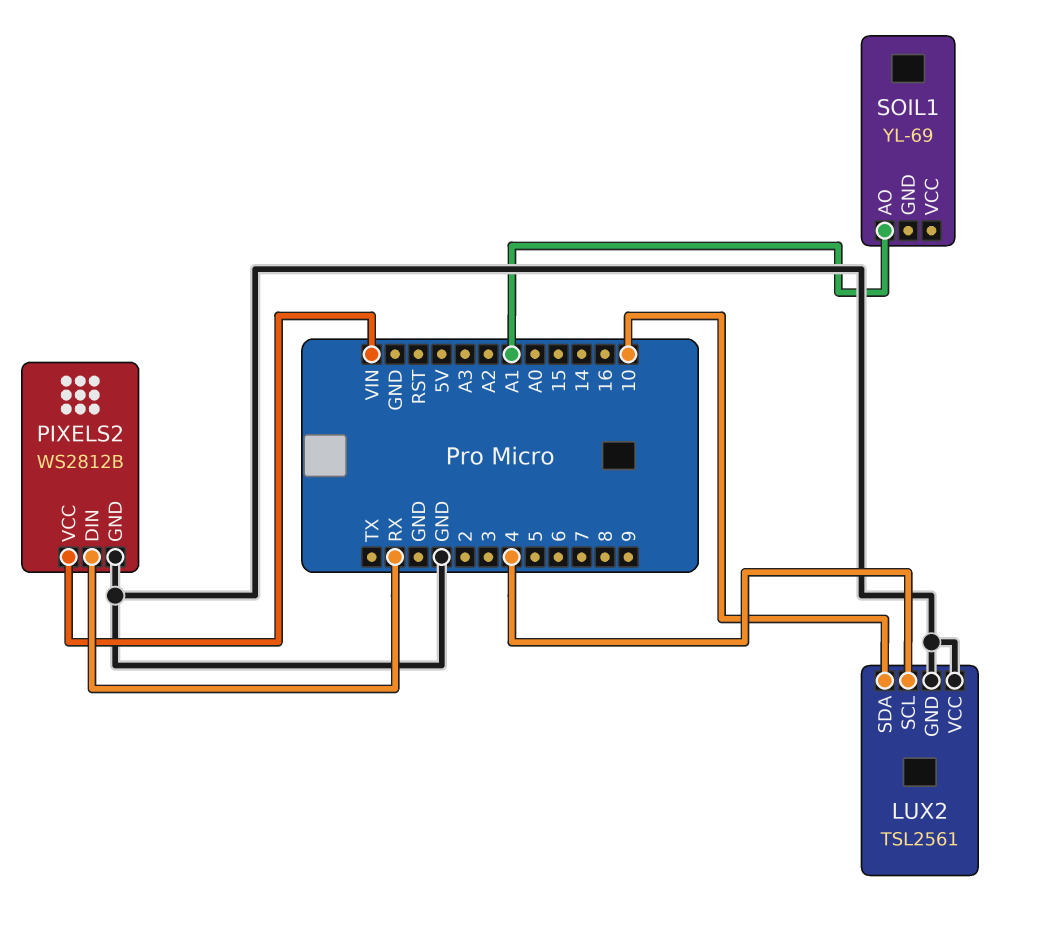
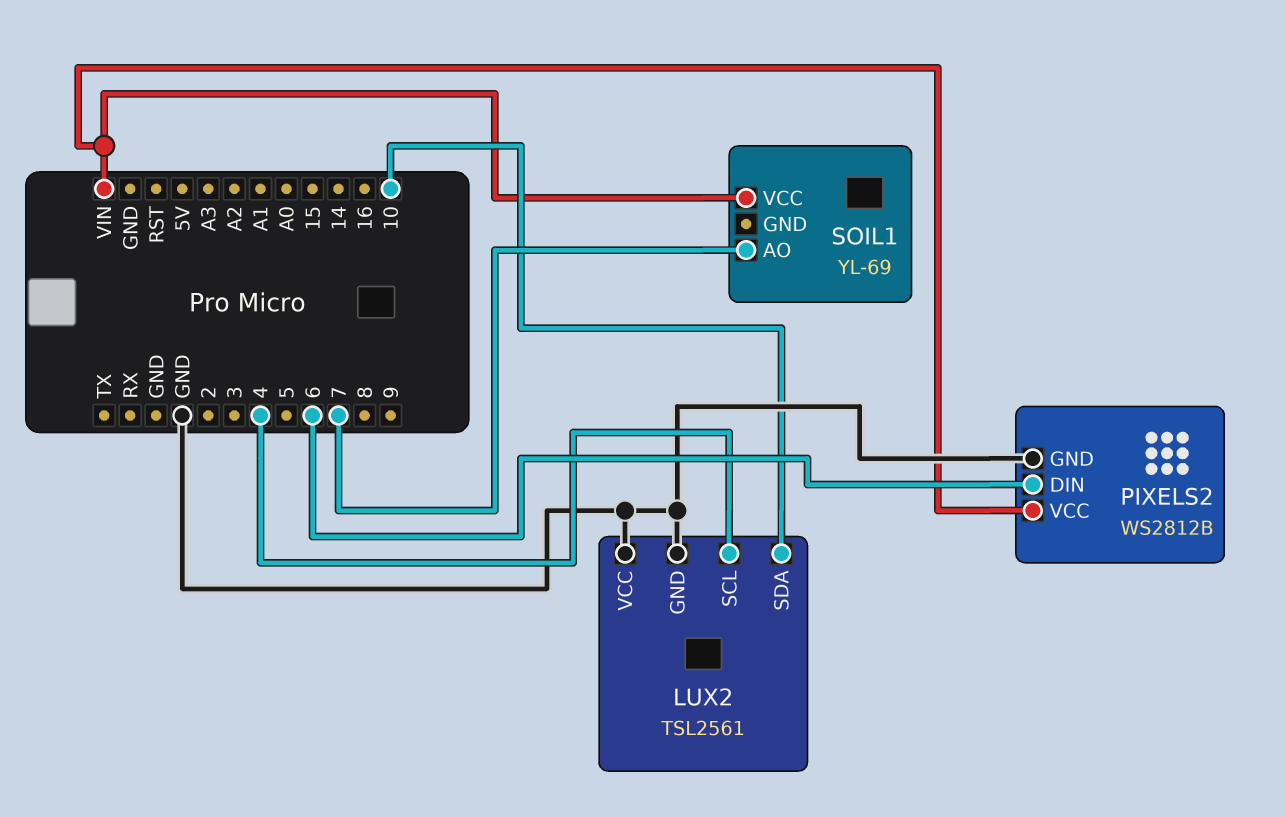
PIXELS2 pin DIN: RX -> 6
SOIL1 pin AO: A1 -> 7
SOIL1 pin VCC: none -> VIN

